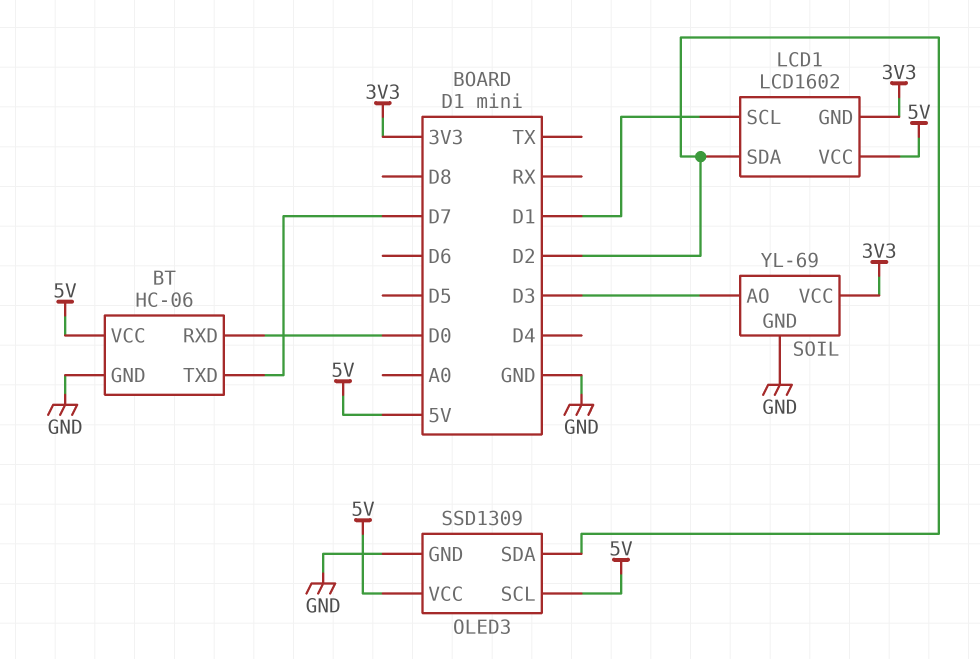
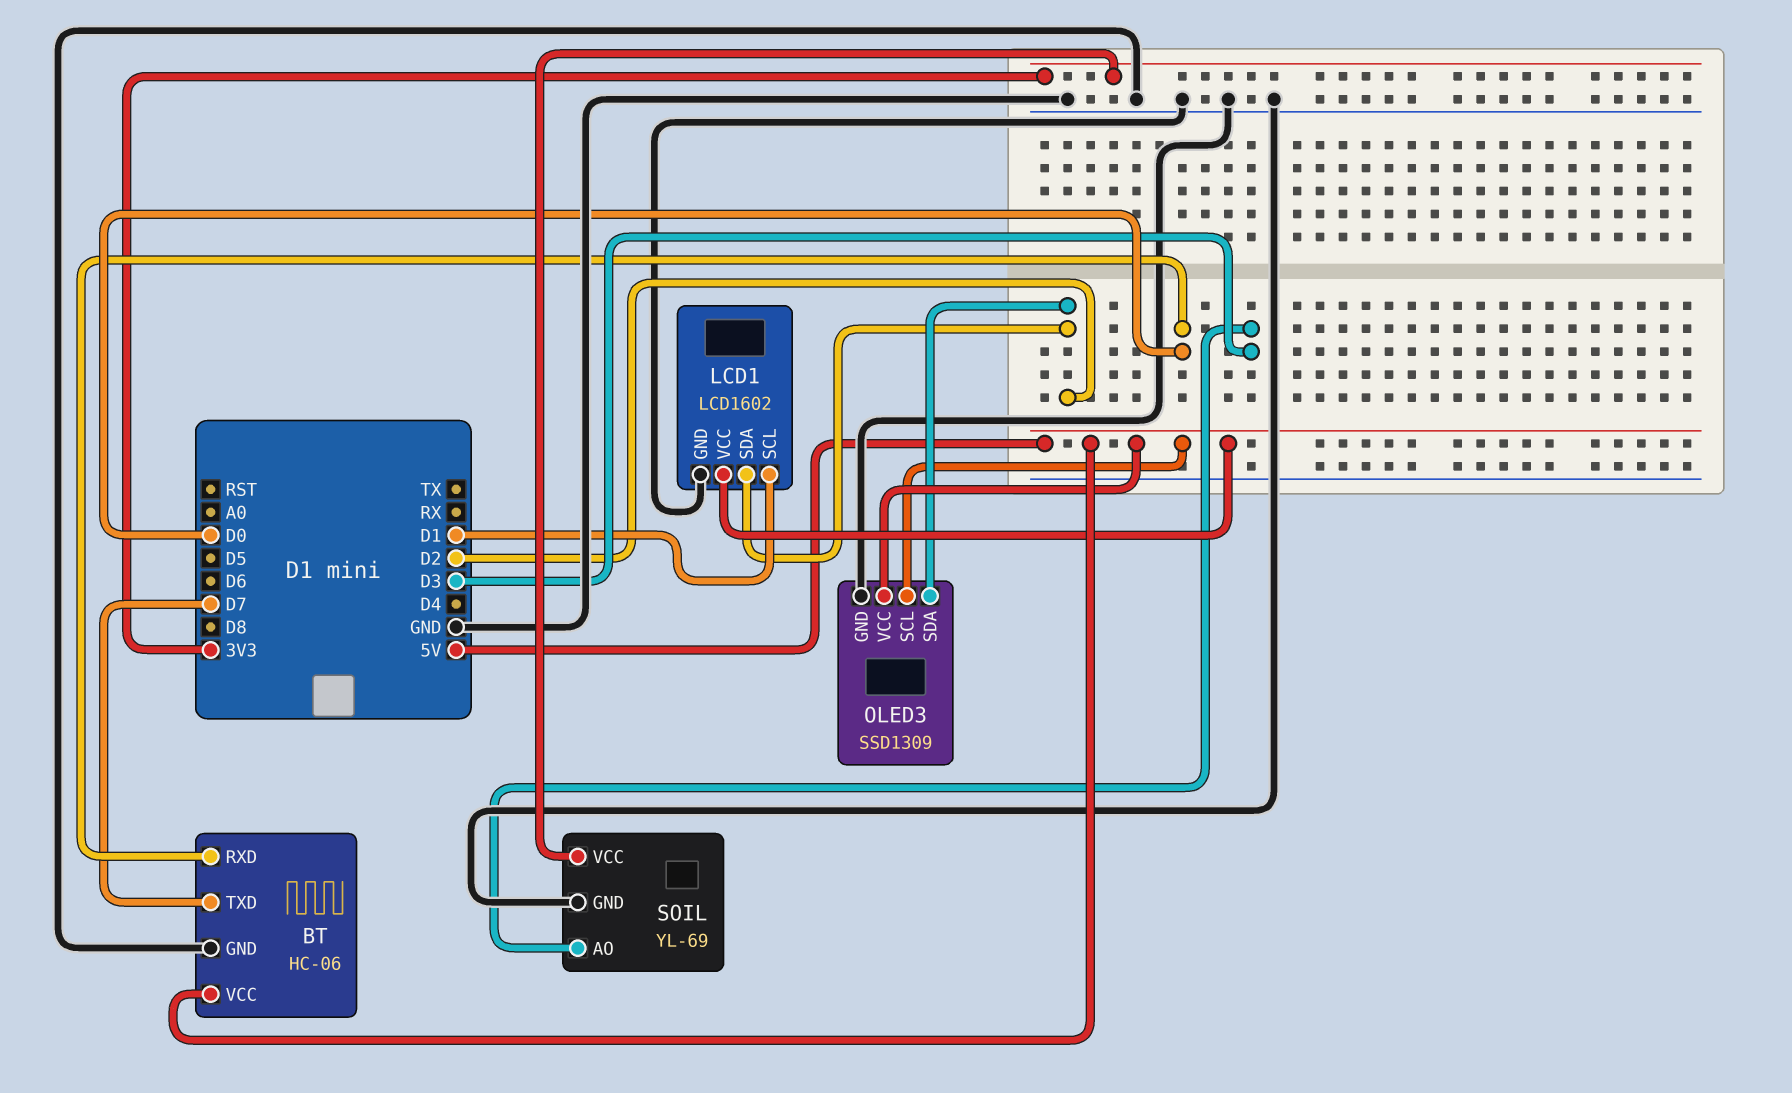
LCD1 pin GND: 3V3 -> GND

